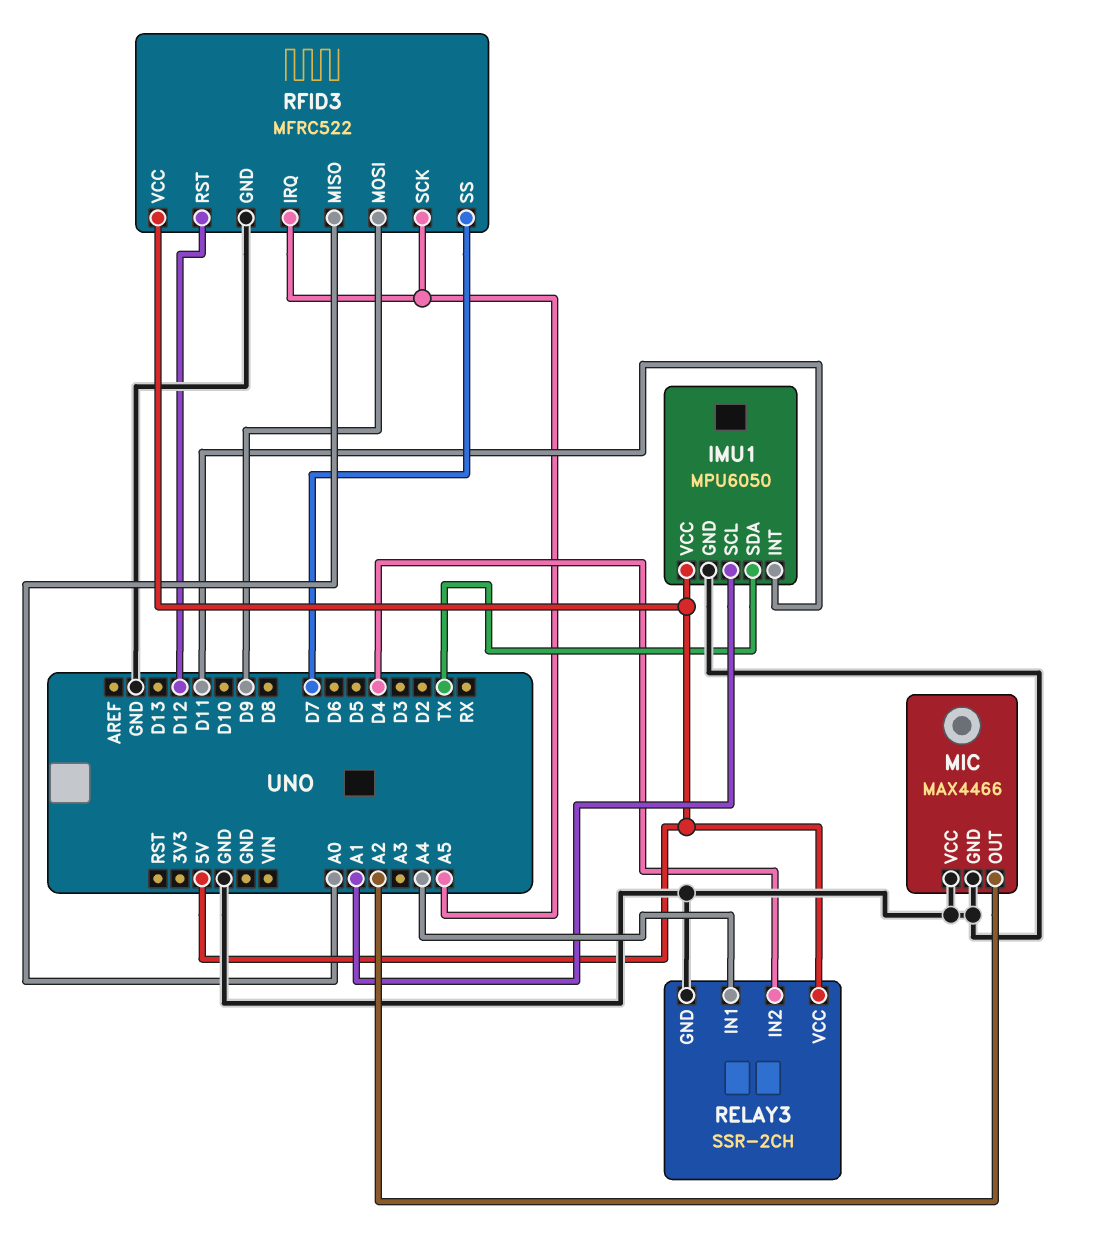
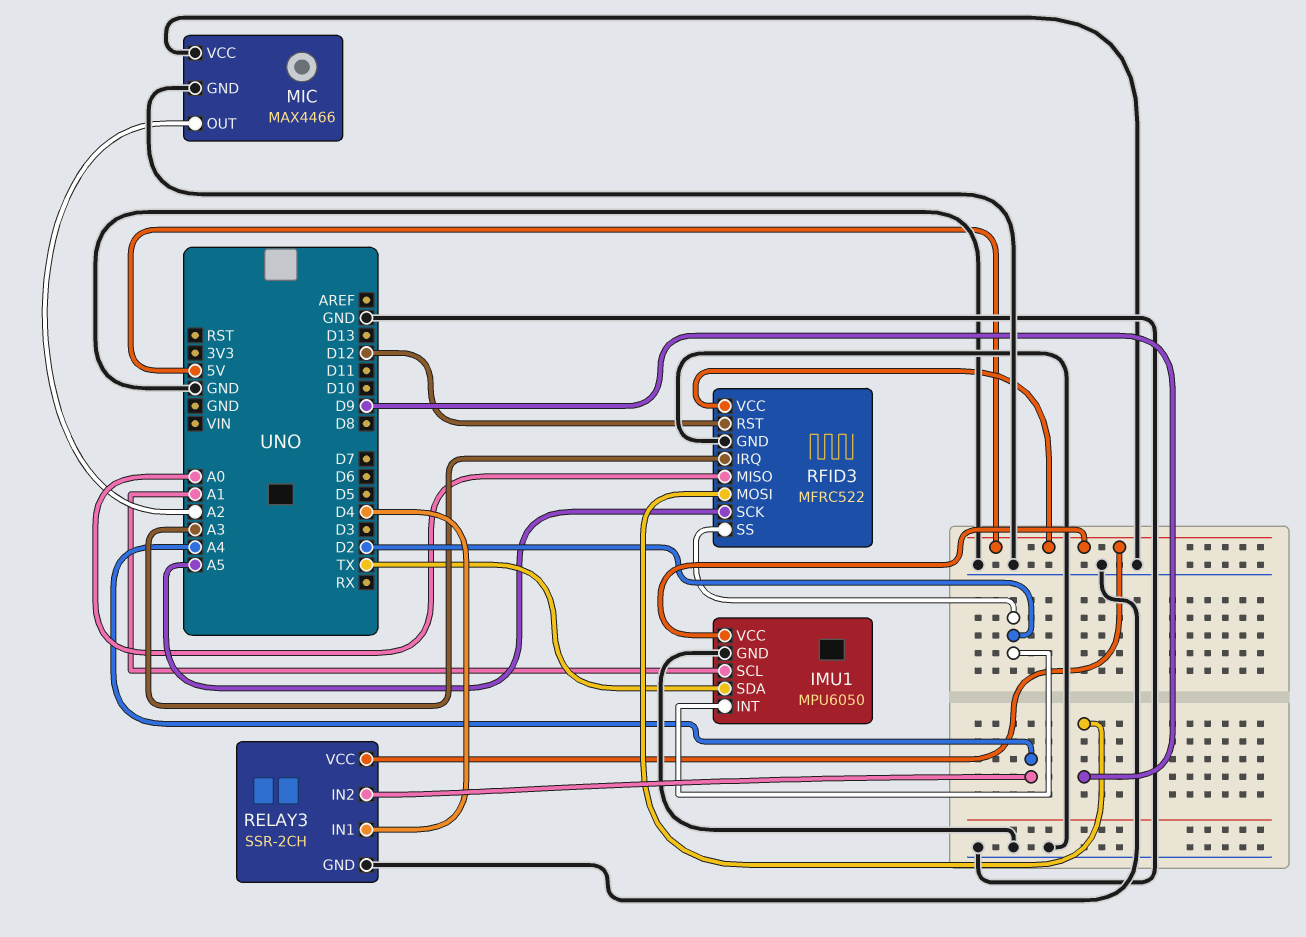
IMU1 pin INT: D11 -> D2
RELAY3 pin IN1: A4 -> D4
RELAY3 pin IN2: D4 -> A4
RFID3 pin IRQ: A5 -> A3
RFID3 pin SS: D7 -> D2

